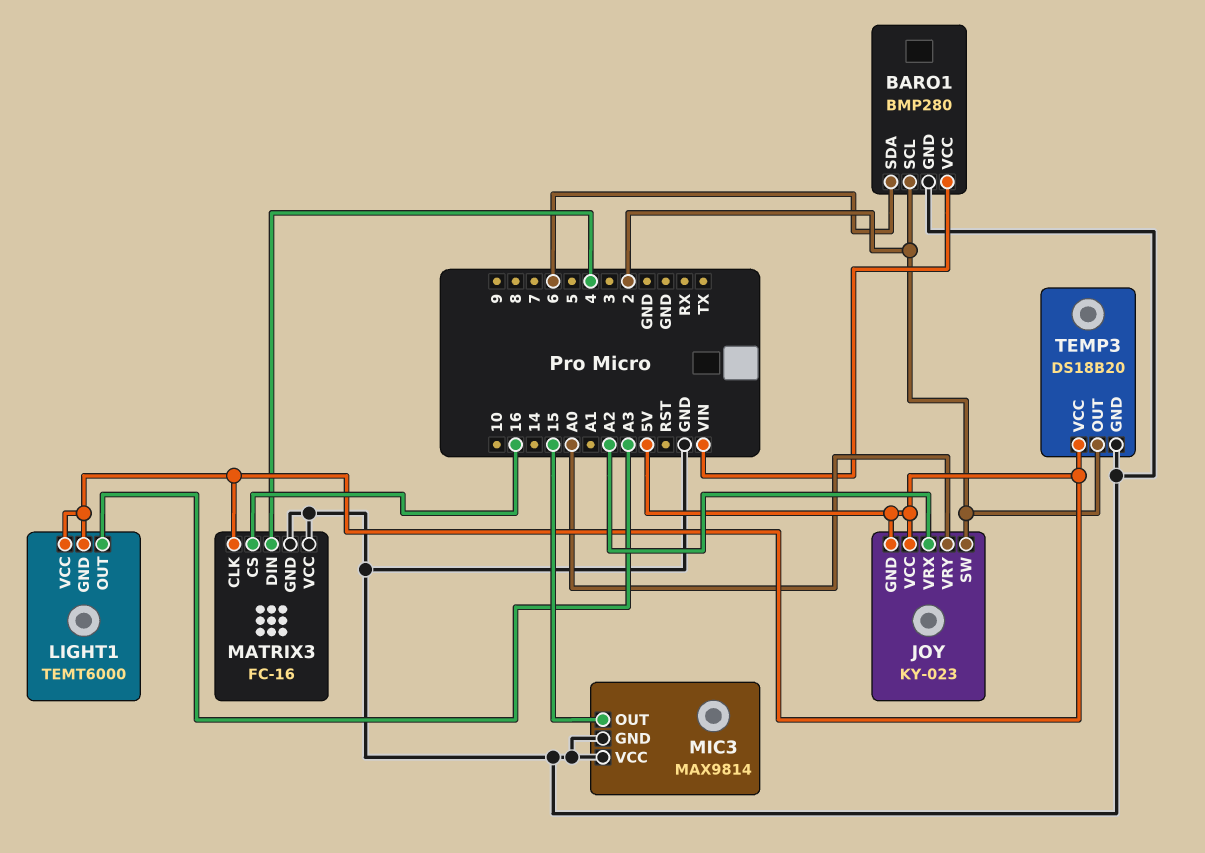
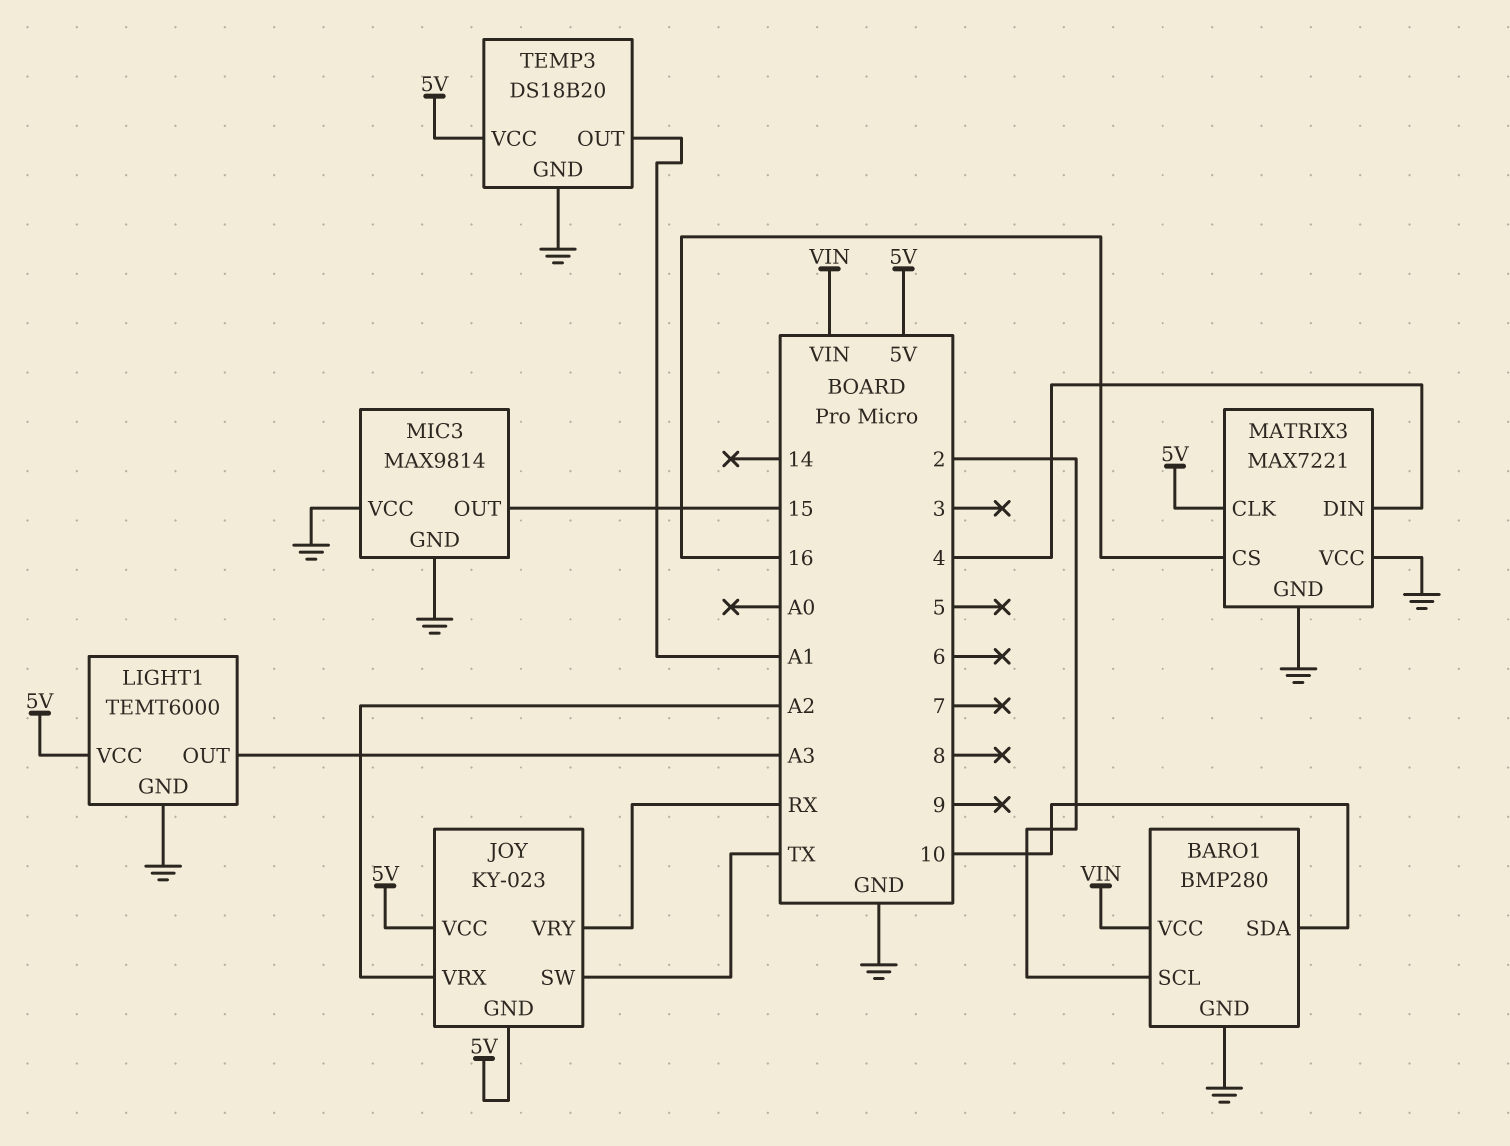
BARO1 pin SDA: 6 -> 10
JOY pin SW: 2 -> TX
JOY pin VRY: A0 -> RX
LIGHT1 pin GND: 5V -> GND
MATRIX3: FC-16 -> MAX7221
TEMP3 pin OUT: 2 -> A1

